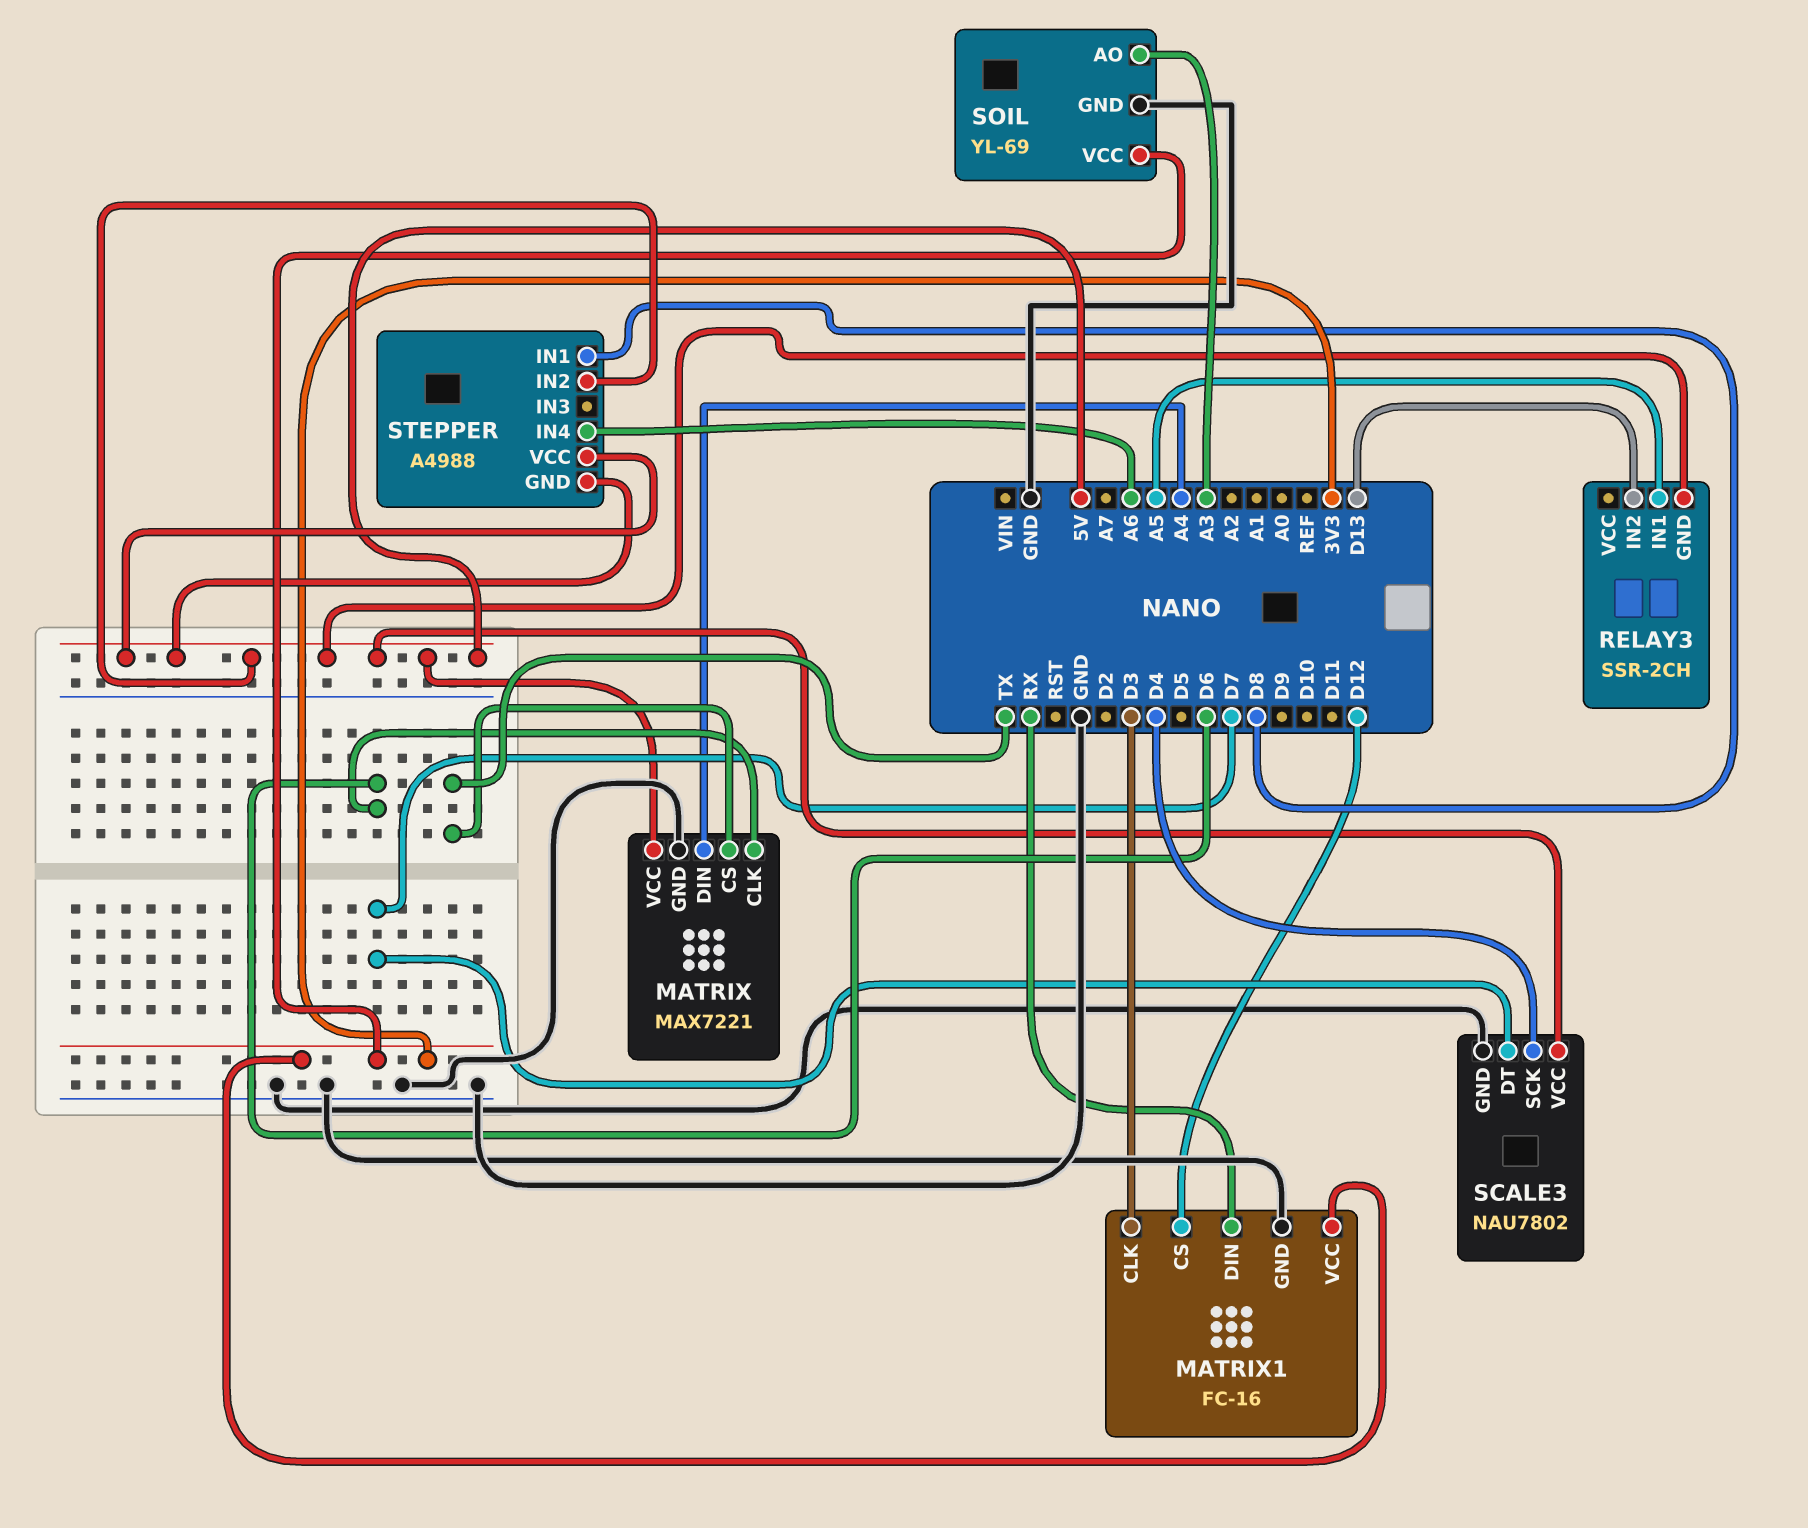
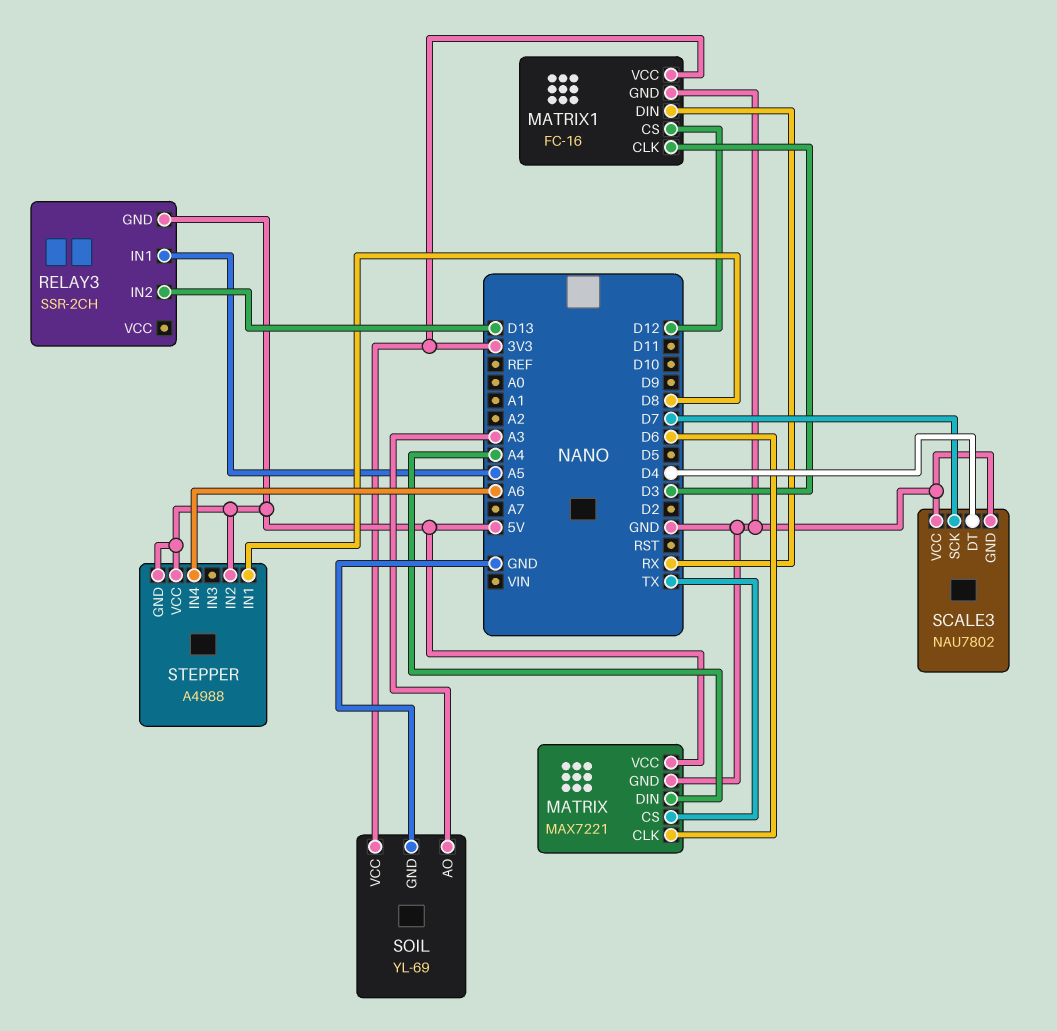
SCALE3 pin DT: D7 -> D4
SCALE3 pin SCK: D4 -> D7
SCALE3 pin VCC: 5V -> GND

